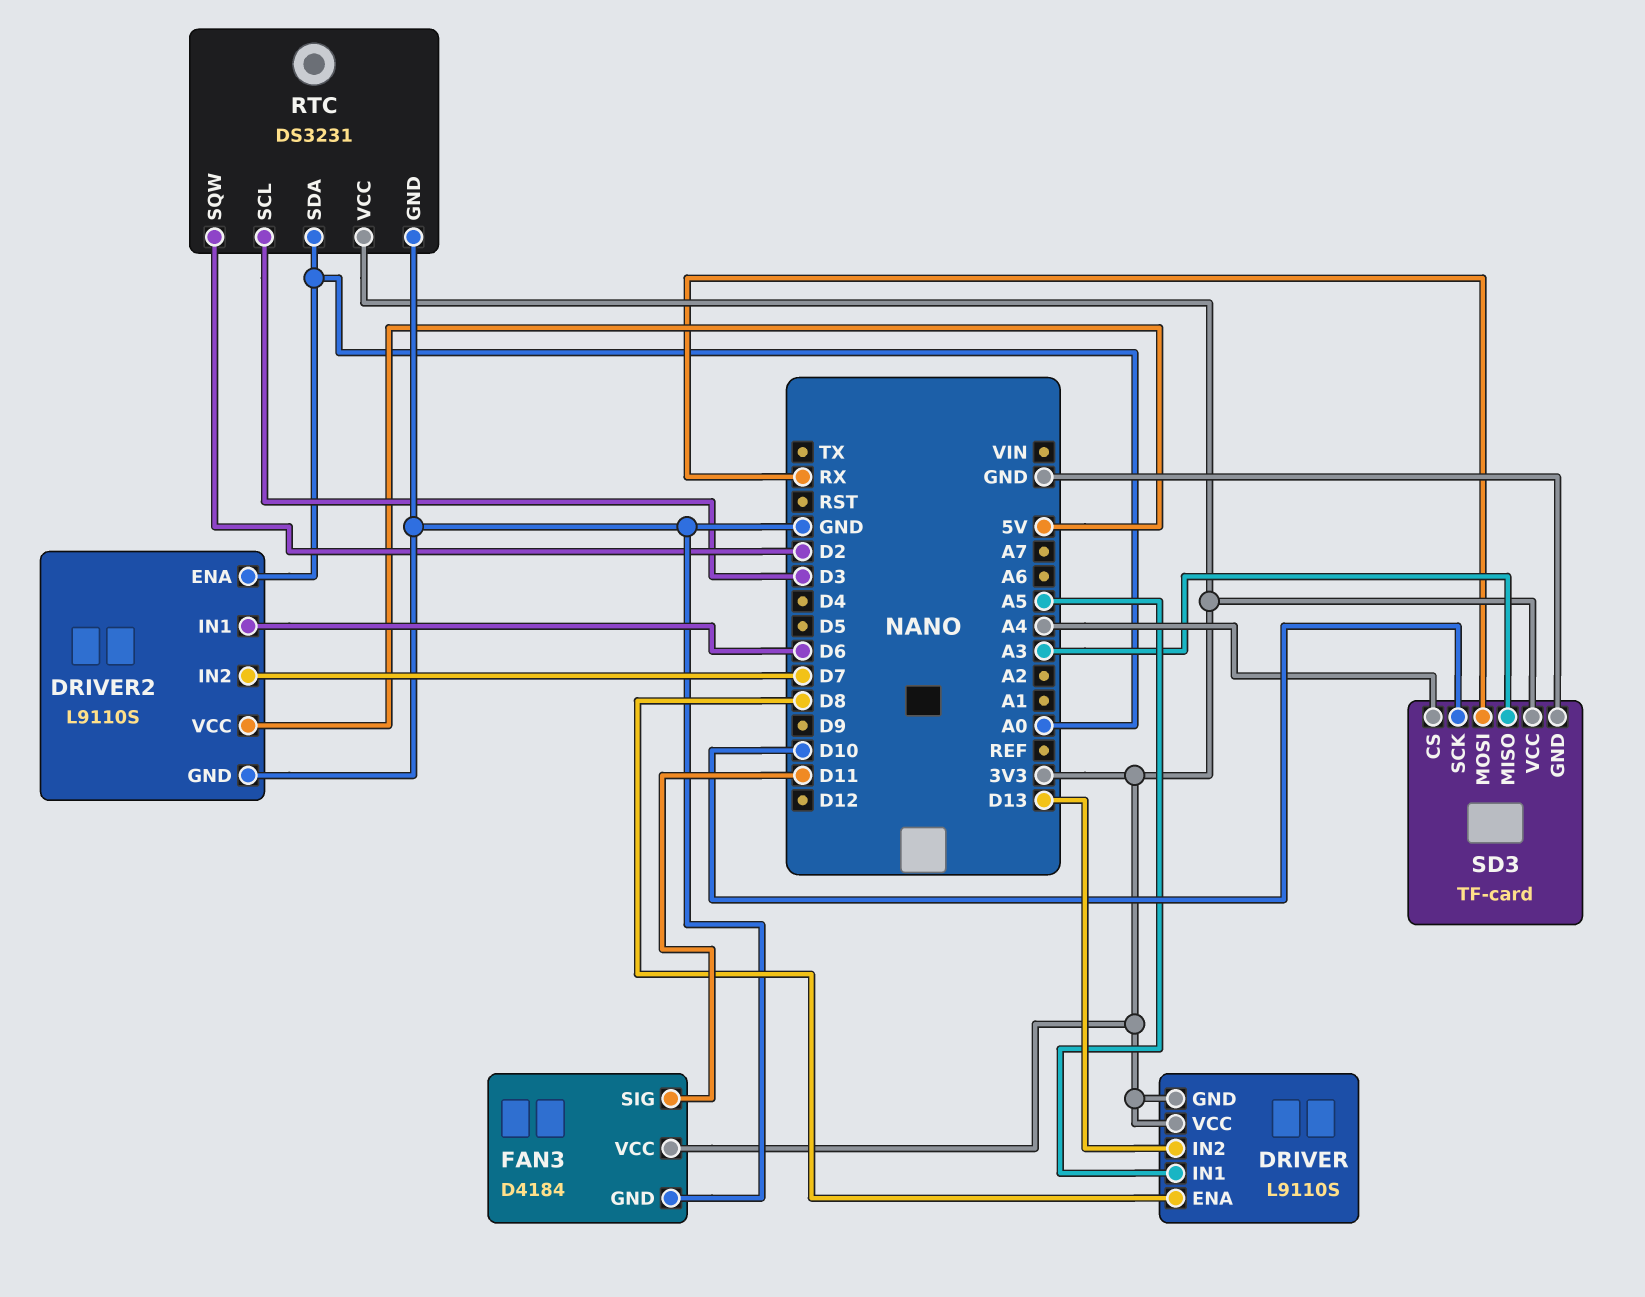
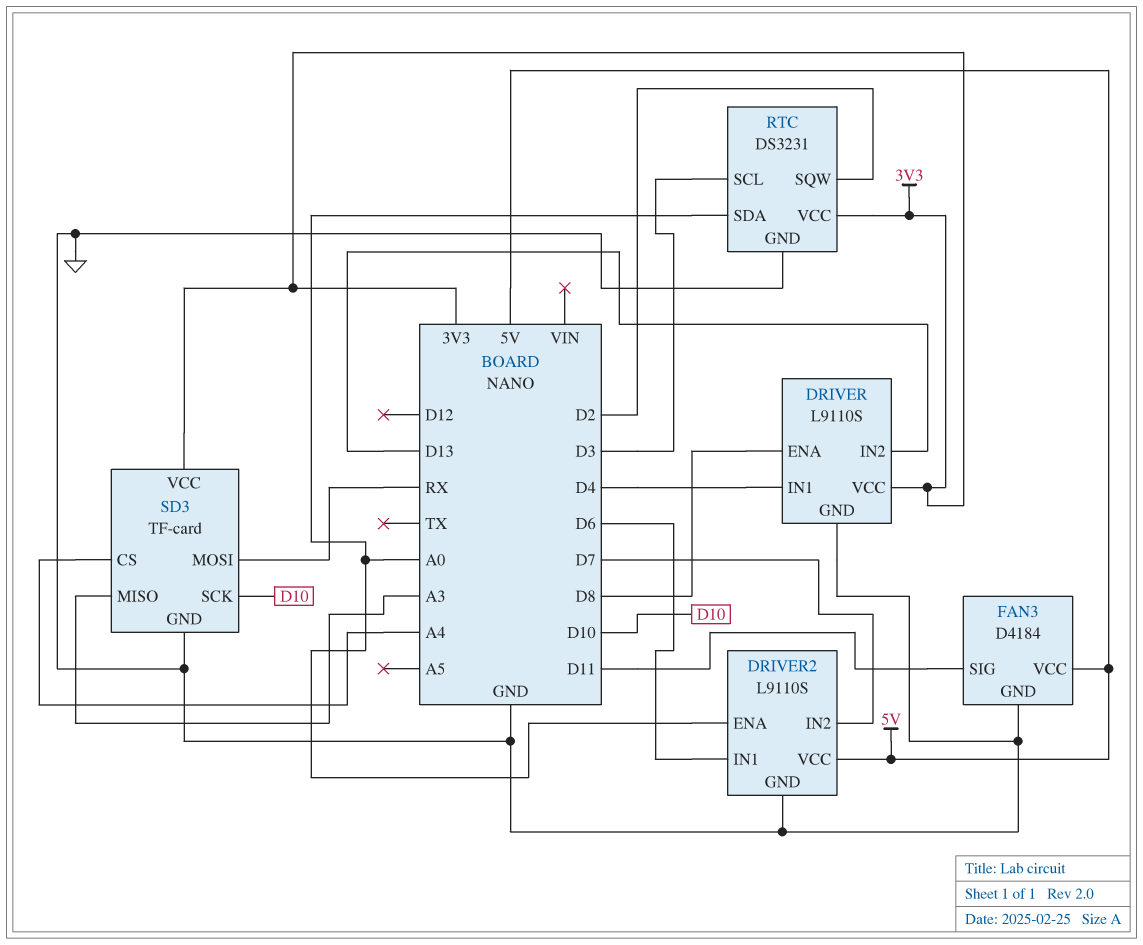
DRIVER pin GND: 3V3 -> GND
DRIVER pin IN1: A5 -> D4
FAN3 pin VCC: 3V3 -> 5V

